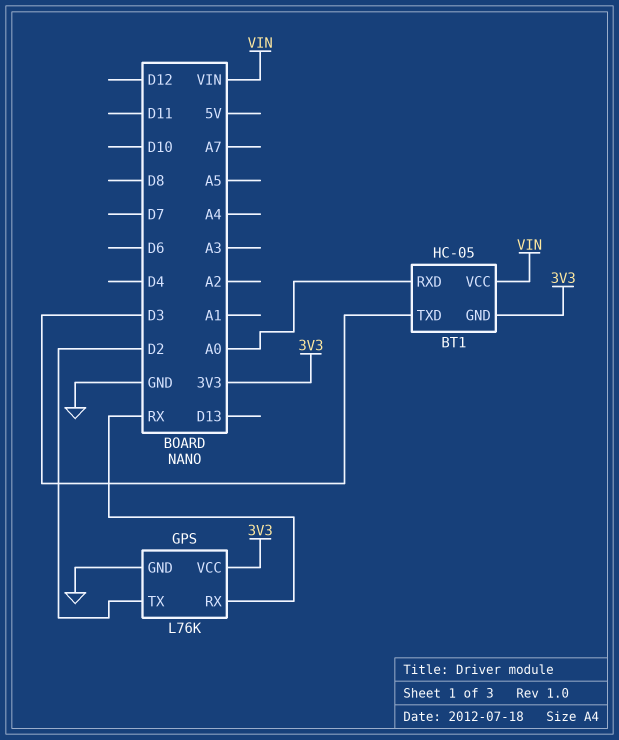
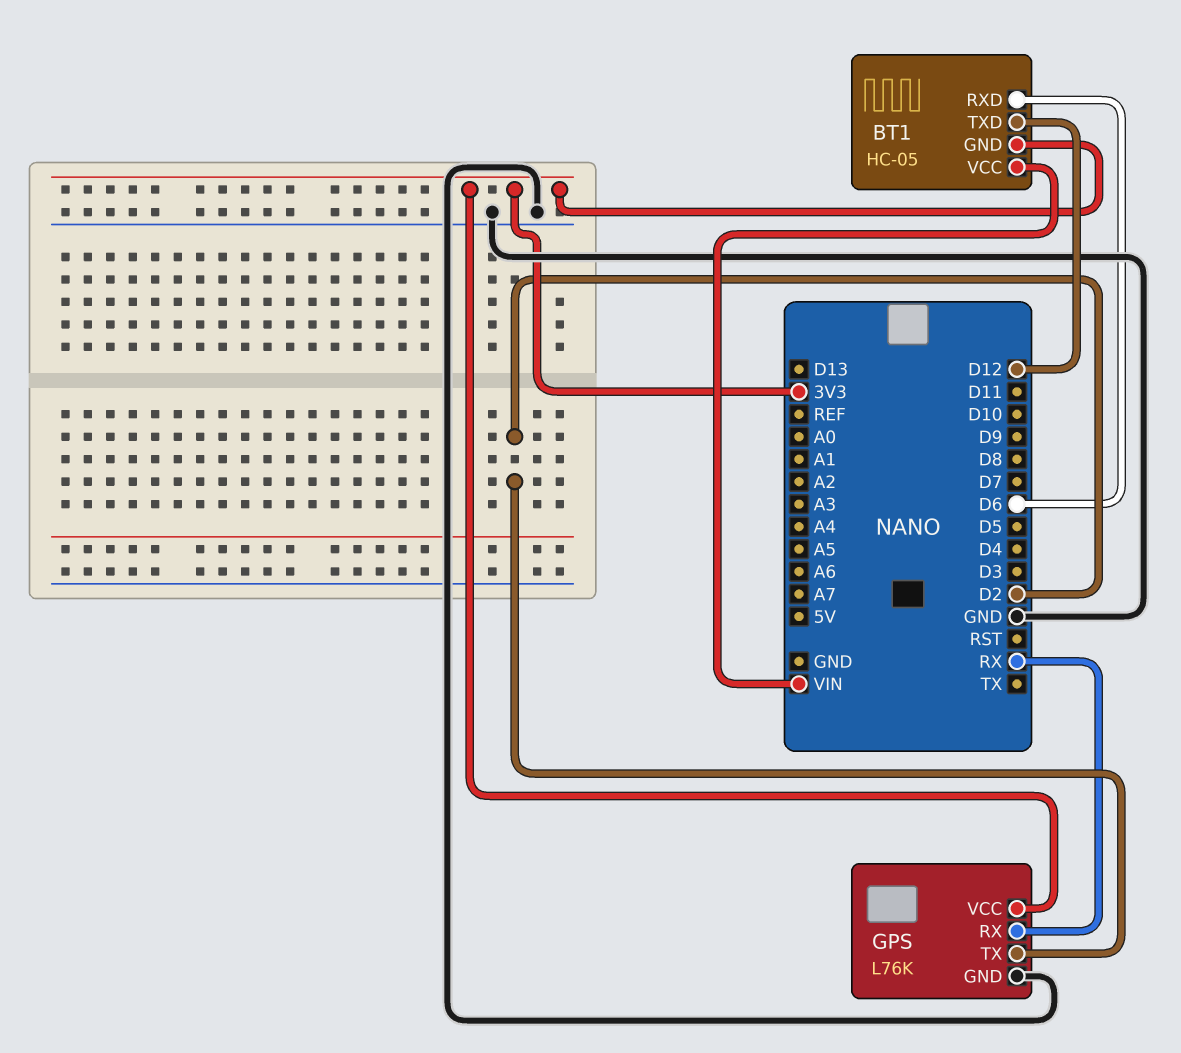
BT1 pin RXD: A0 -> D6
BT1 pin TXD: D3 -> D12

